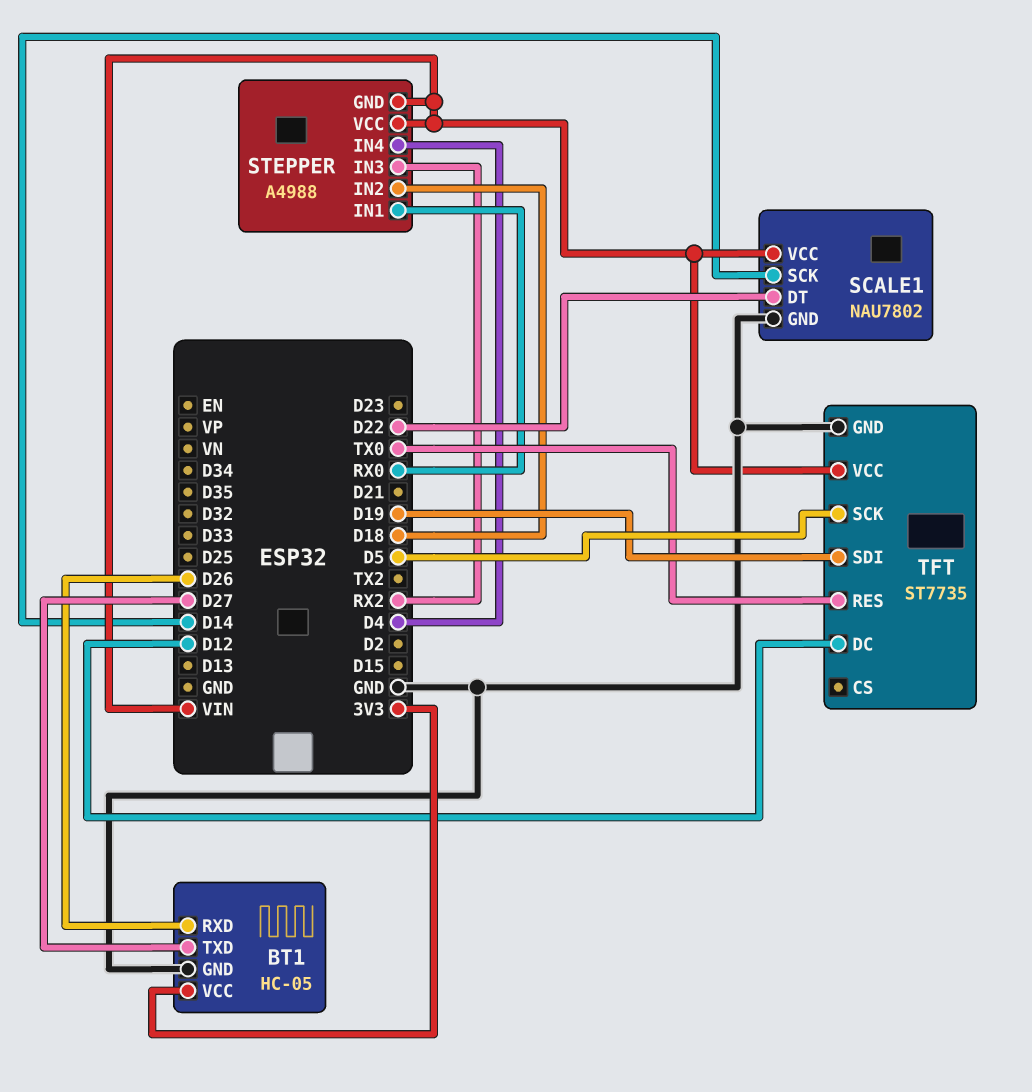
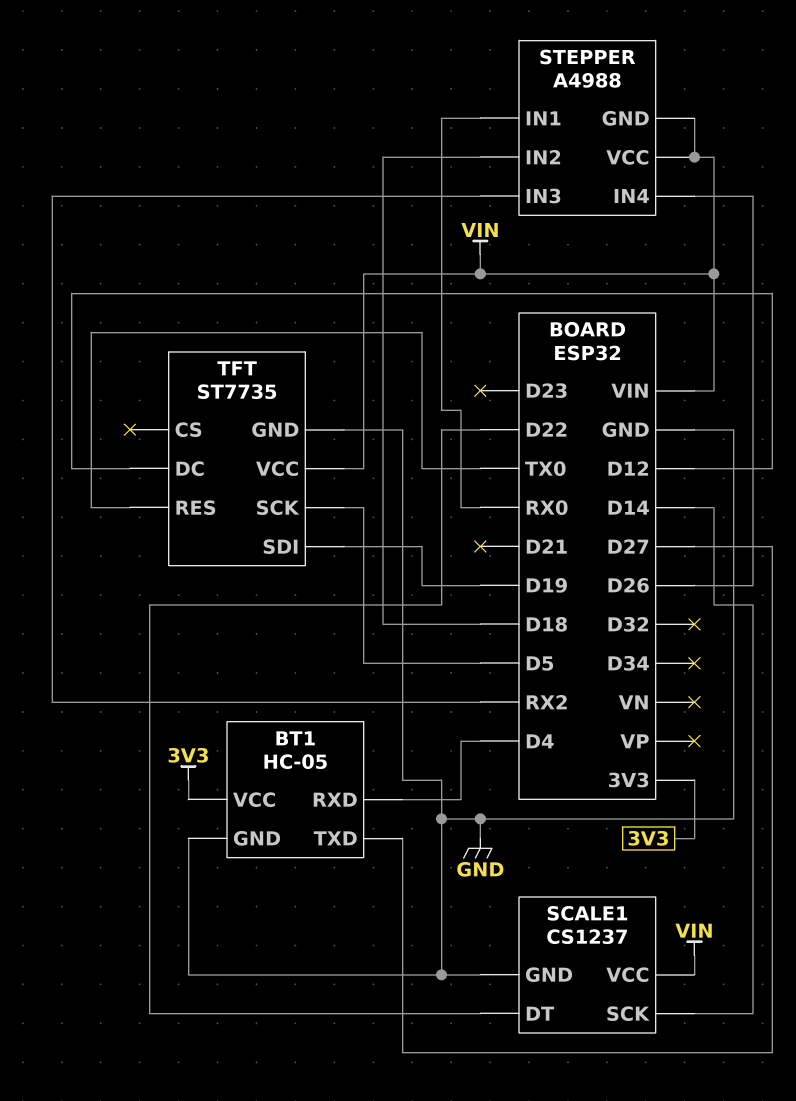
BT1 pin RXD: D26 -> D4
SCALE1: NAU7802 -> CS1237
STEPPER pin IN4: D4 -> D26

